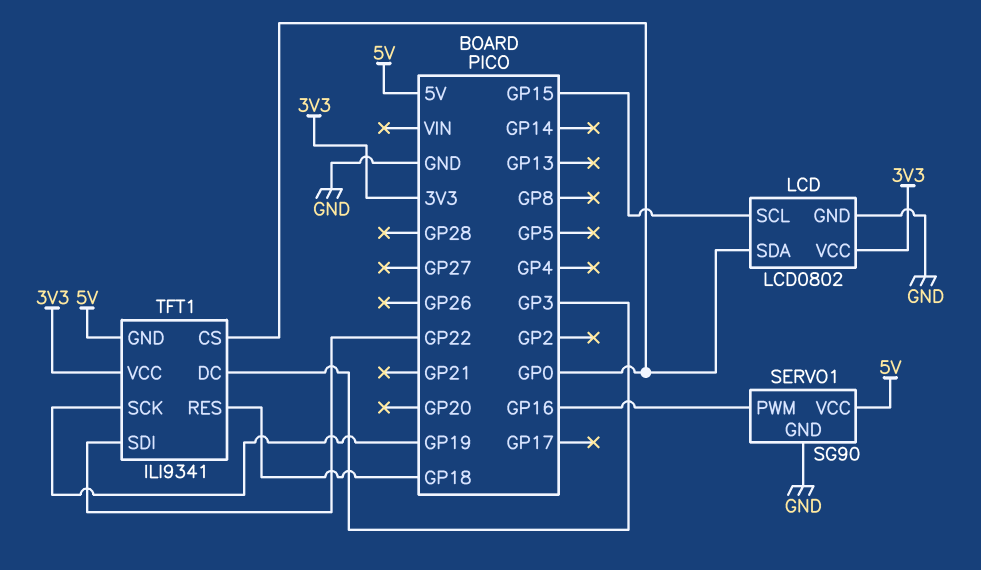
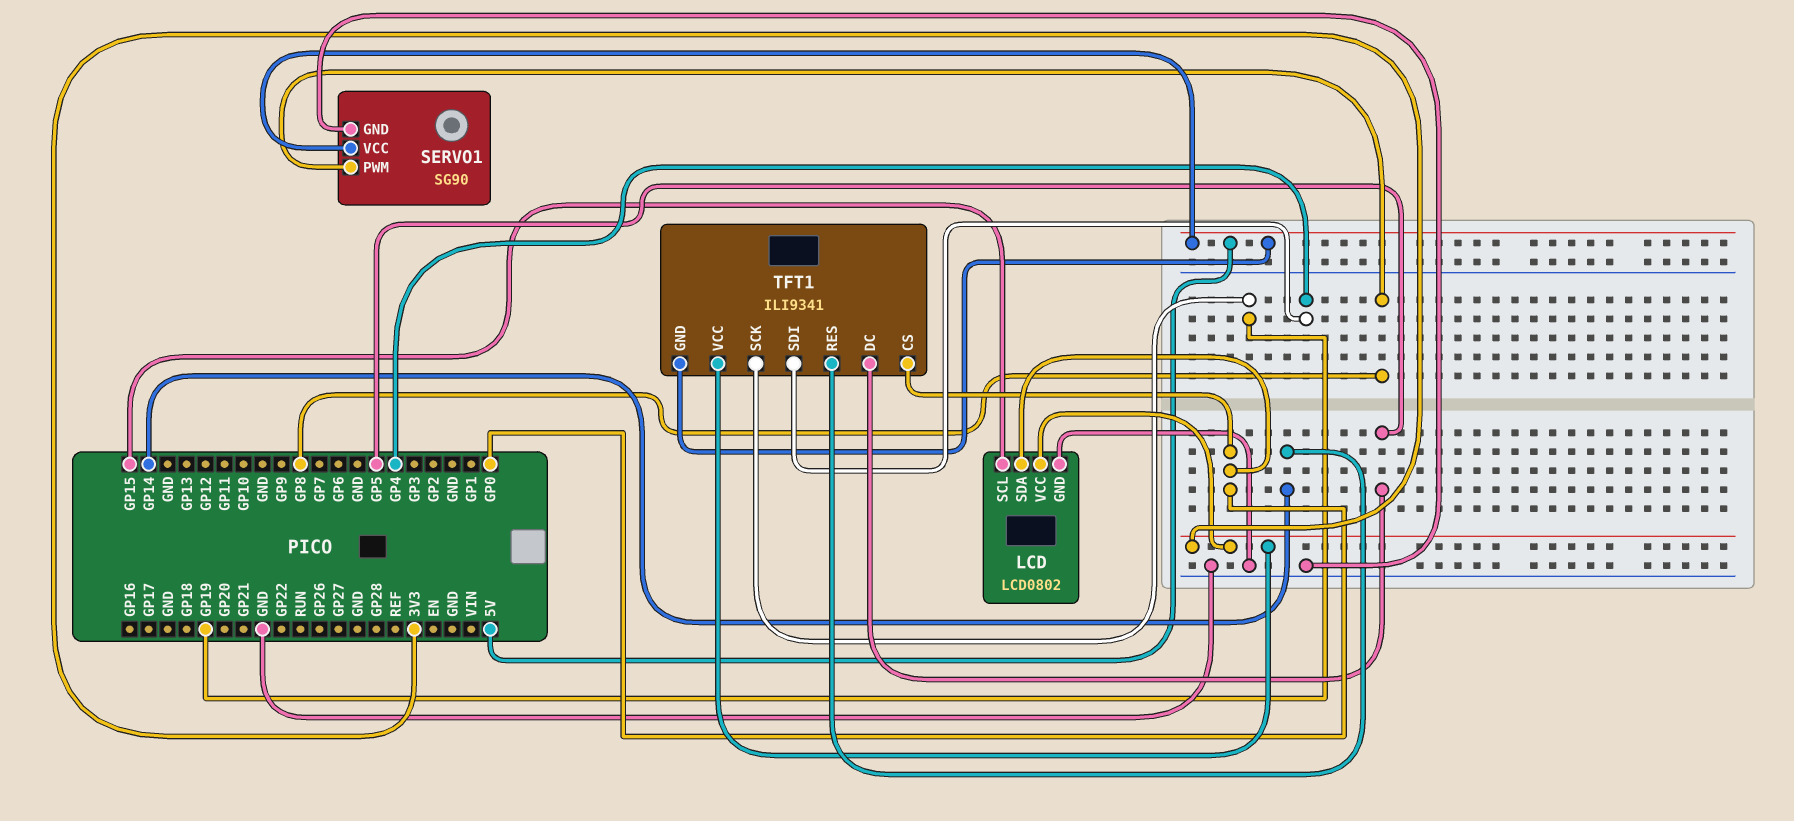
SERVO1 pin PWM: GP16 -> GP8
TFT1 pin DC: GP3 -> GP5
TFT1 pin RES: GP18 -> GP14
TFT1 pin SDI: GP22 -> GP4

